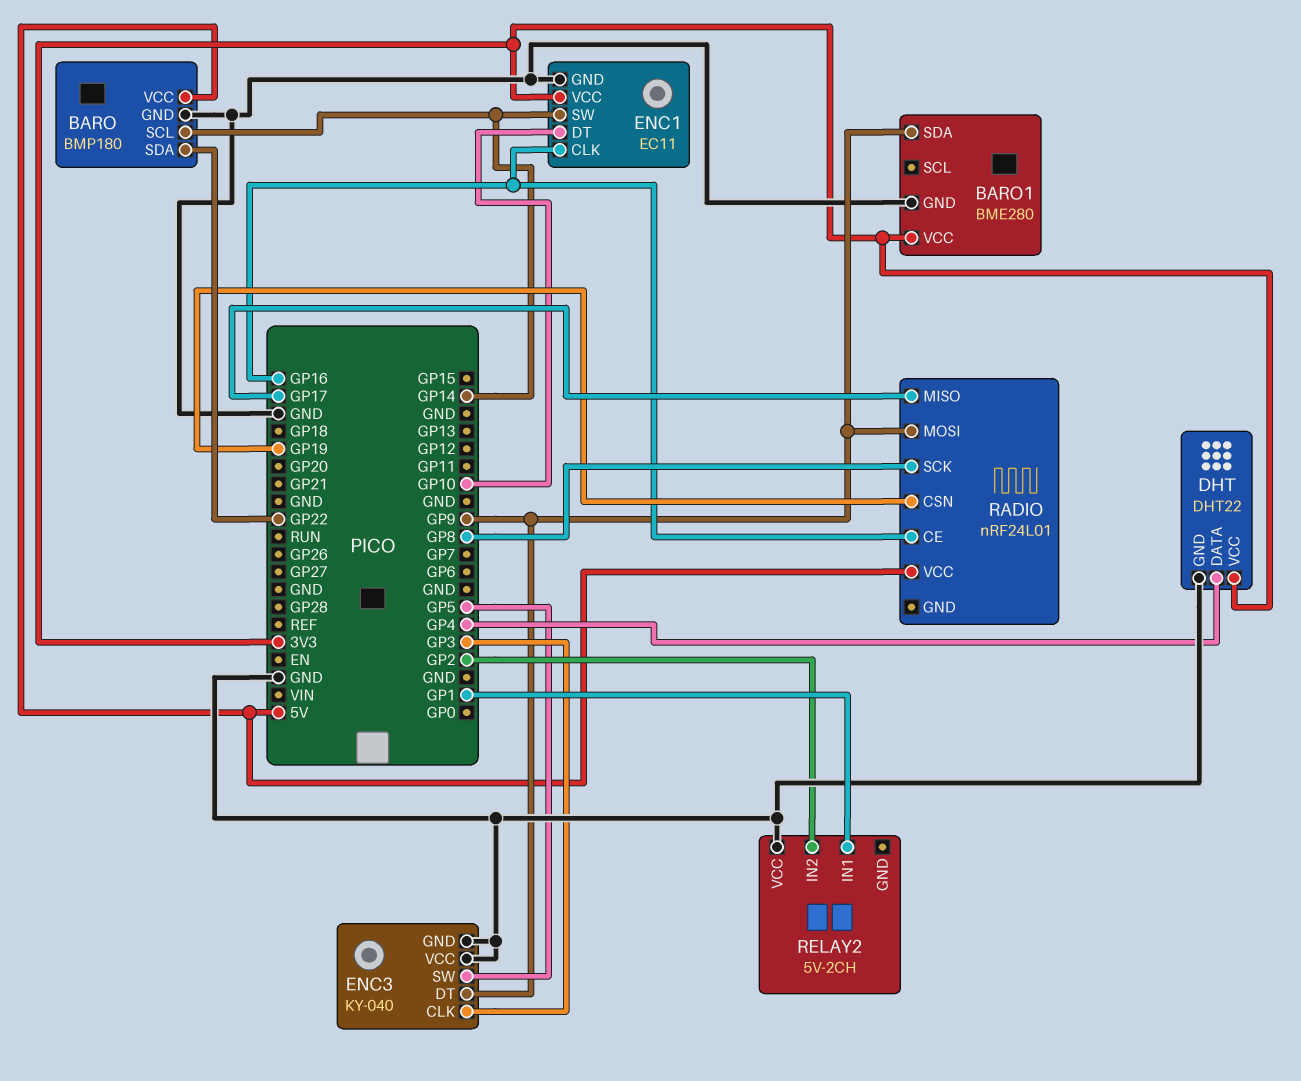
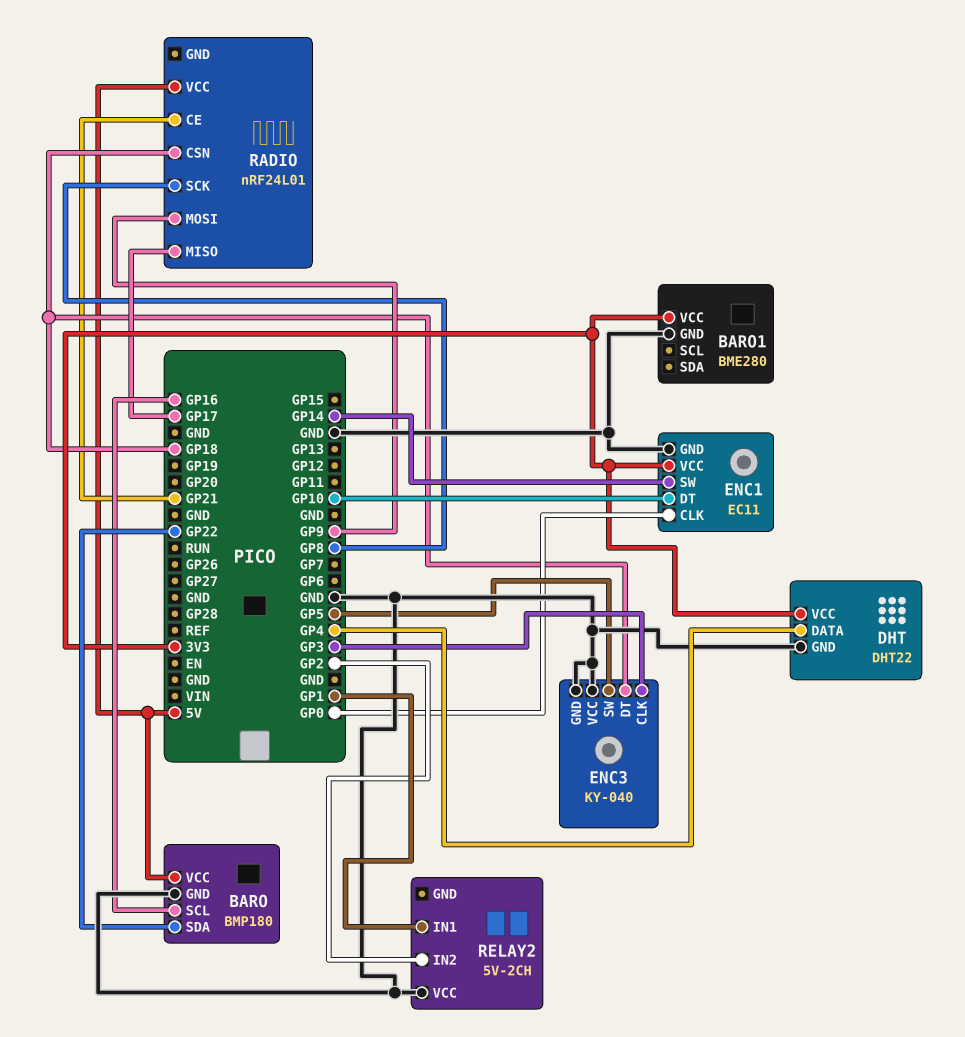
BARO pin SCL: GP14 -> GP16
BARO1 pin SDA: GP9 -> none
ENC1 pin CLK: GP16 -> GP0
ENC3 pin DT: GP9 -> GP18
RADIO pin CE: GP16 -> GP21
RADIO pin CSN: GP19 -> GP18

